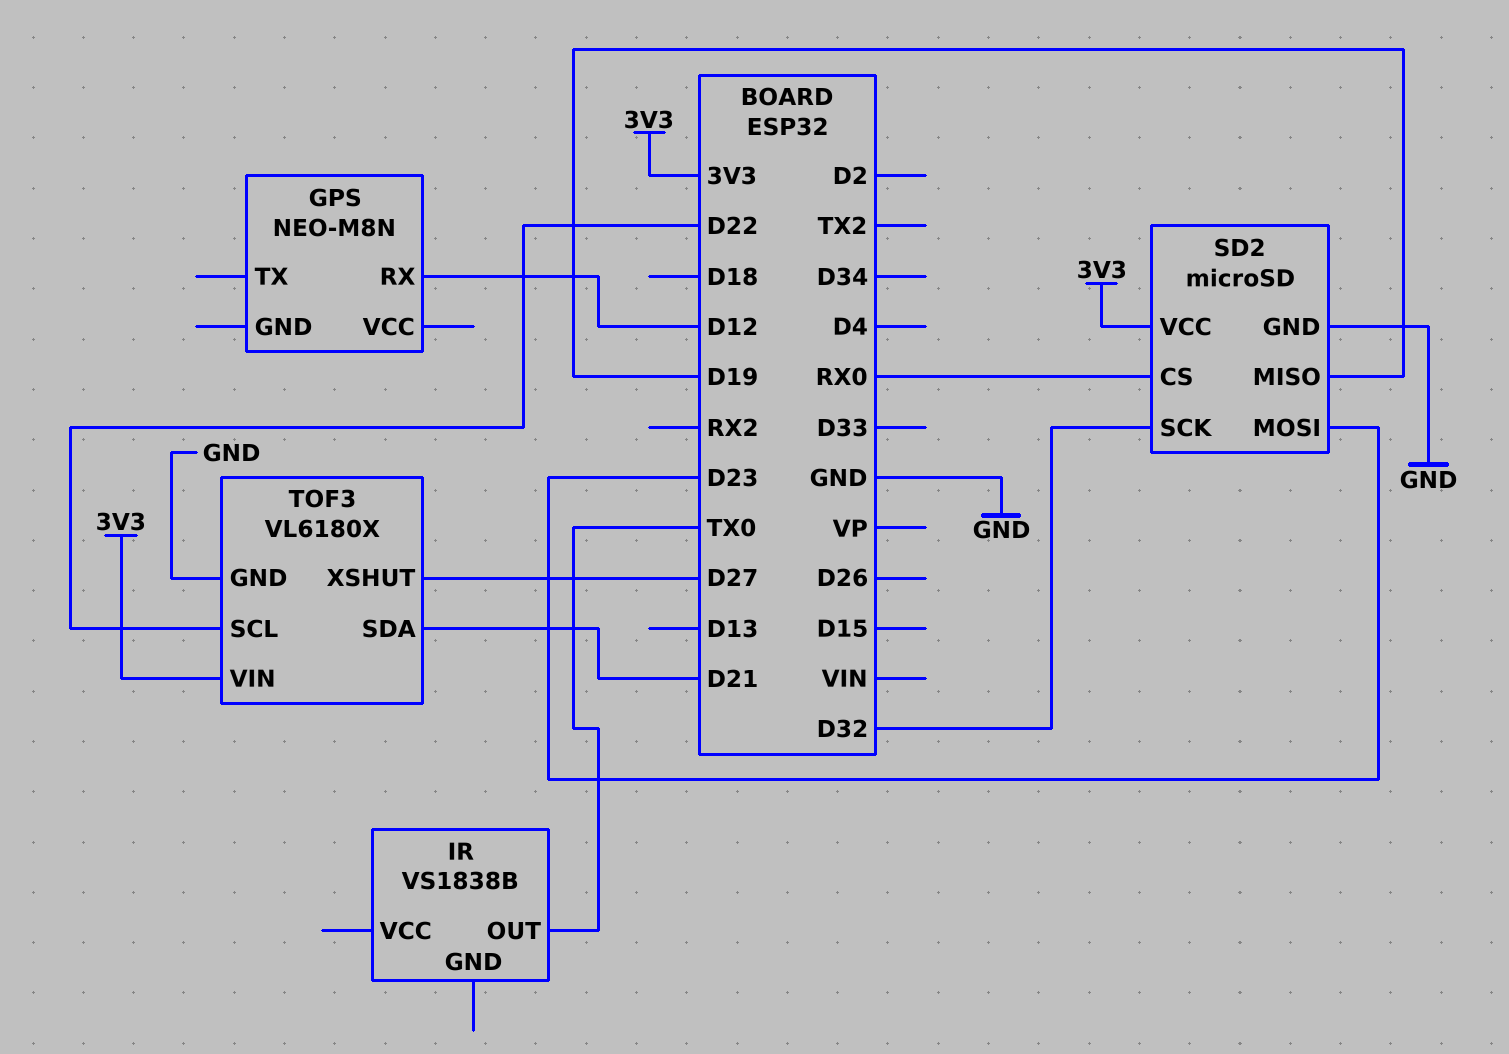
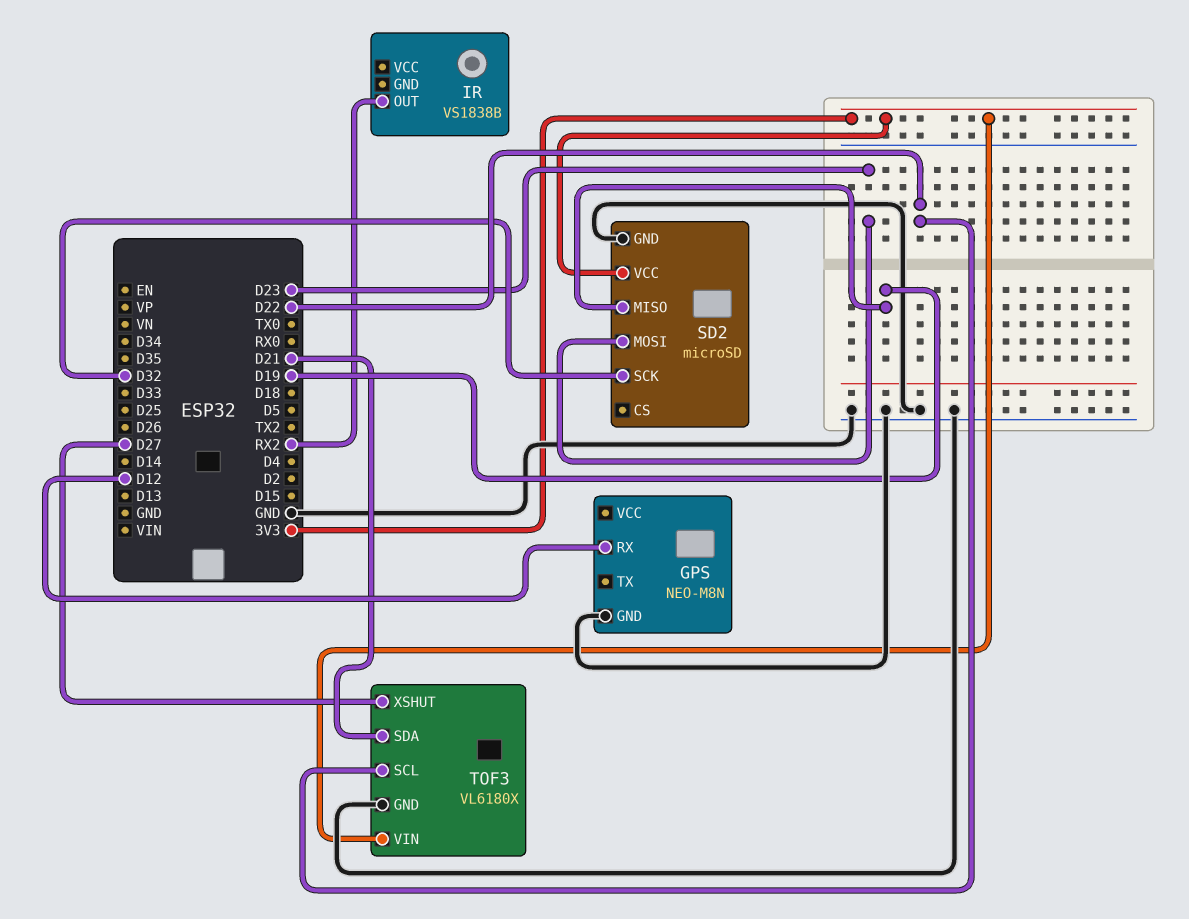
GPS pin GND: none -> GND
IR pin OUT: TX0 -> RX2
SD2 pin CS: RX0 -> none

